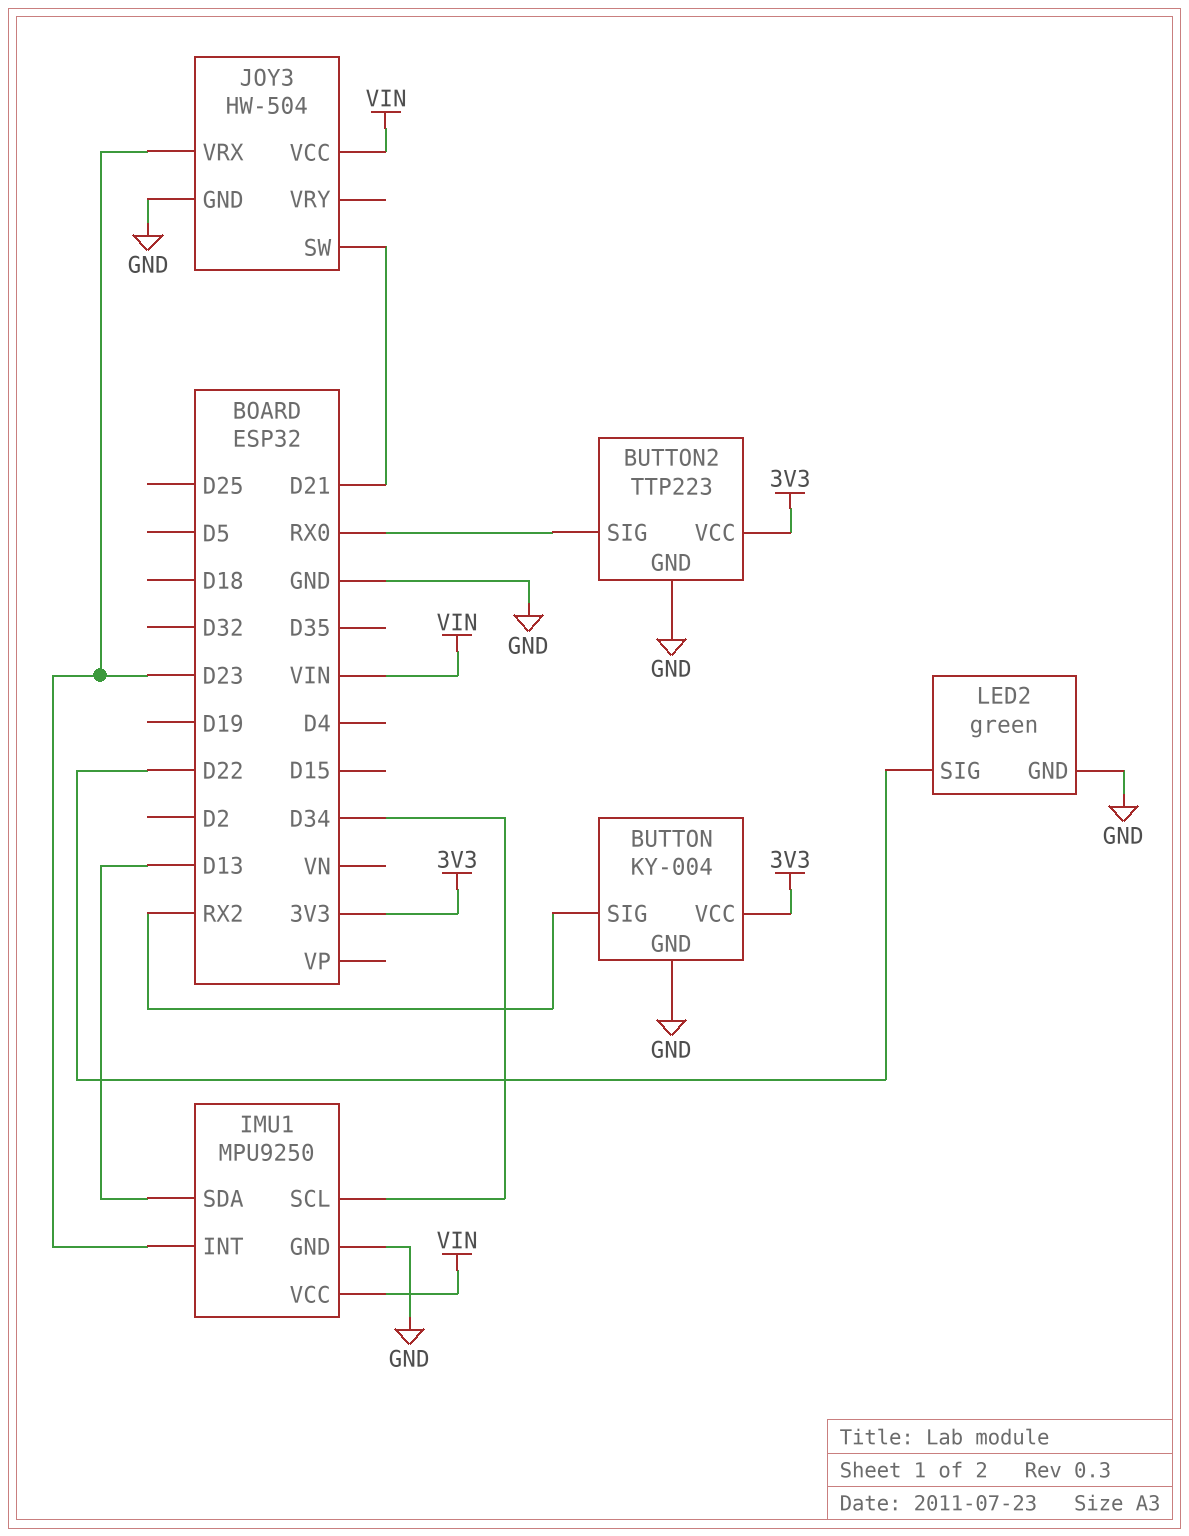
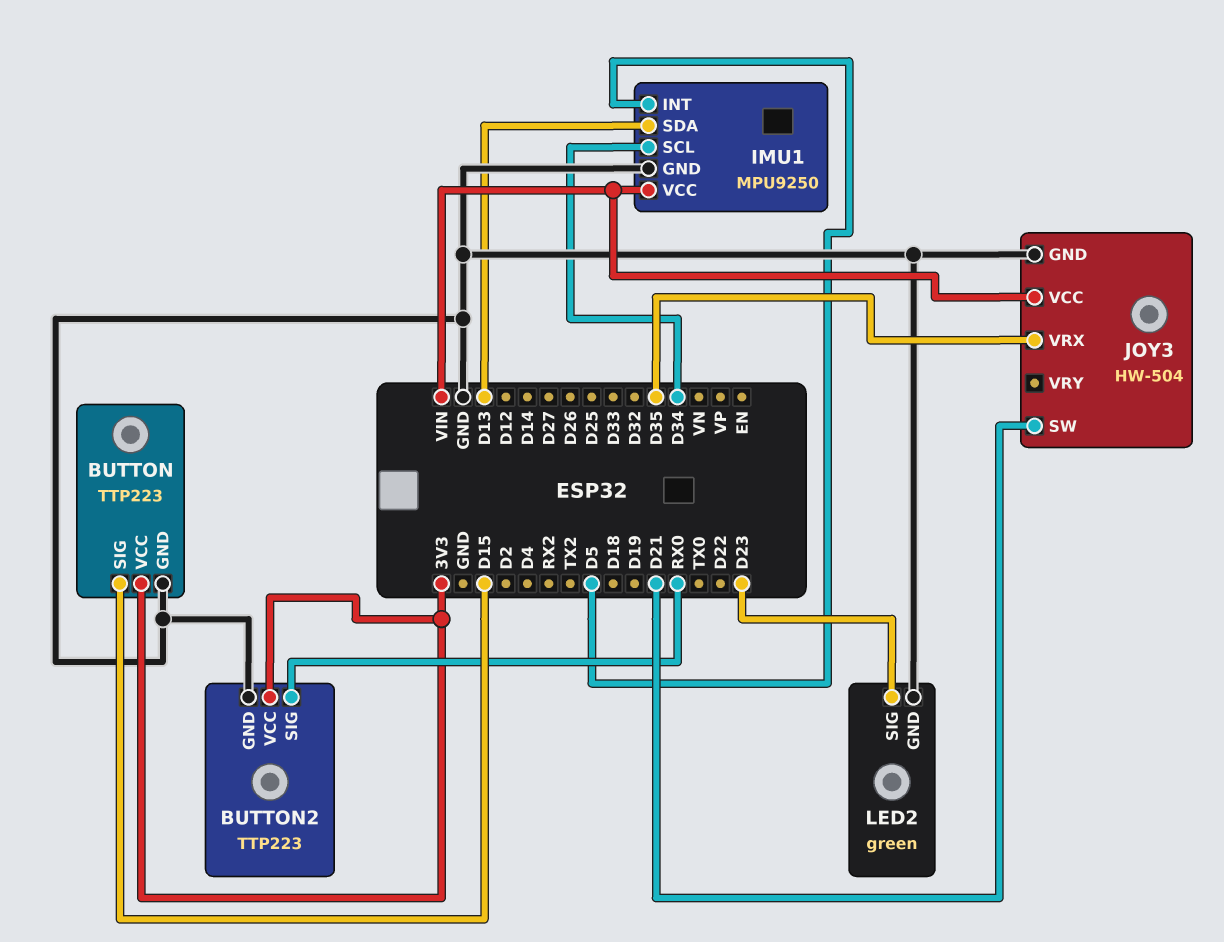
BUTTON: KY-004 -> TTP223
BUTTON pin SIG: RX2 -> D15
IMU1 pin INT: D23 -> D5
JOY3 pin VRX: D23 -> D35
LED2 pin SIG: D22 -> D23

